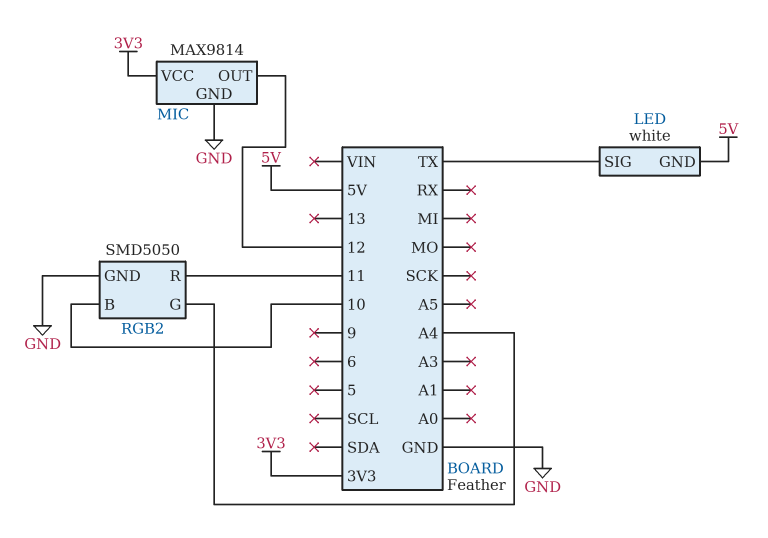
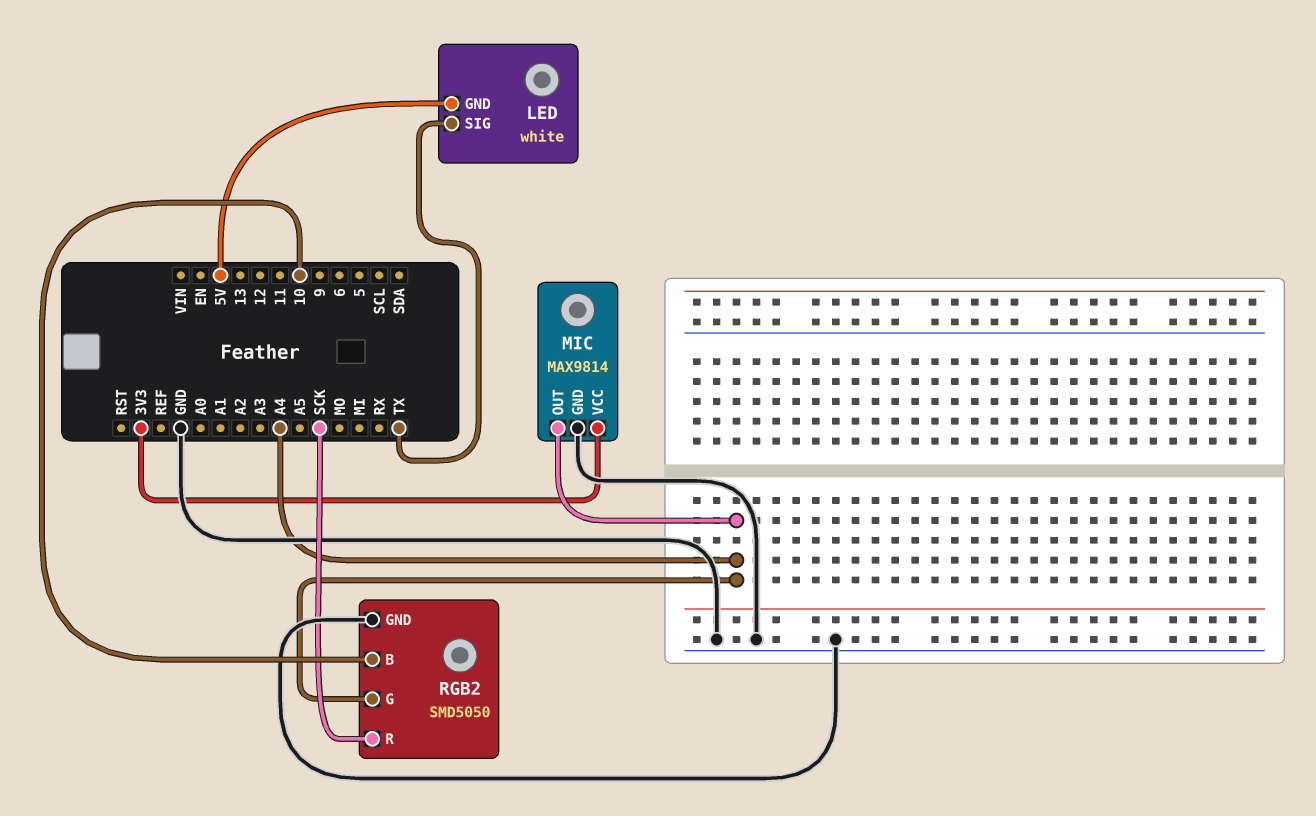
MIC pin OUT: 12 -> A4
RGB2 pin R: 11 -> SCK

